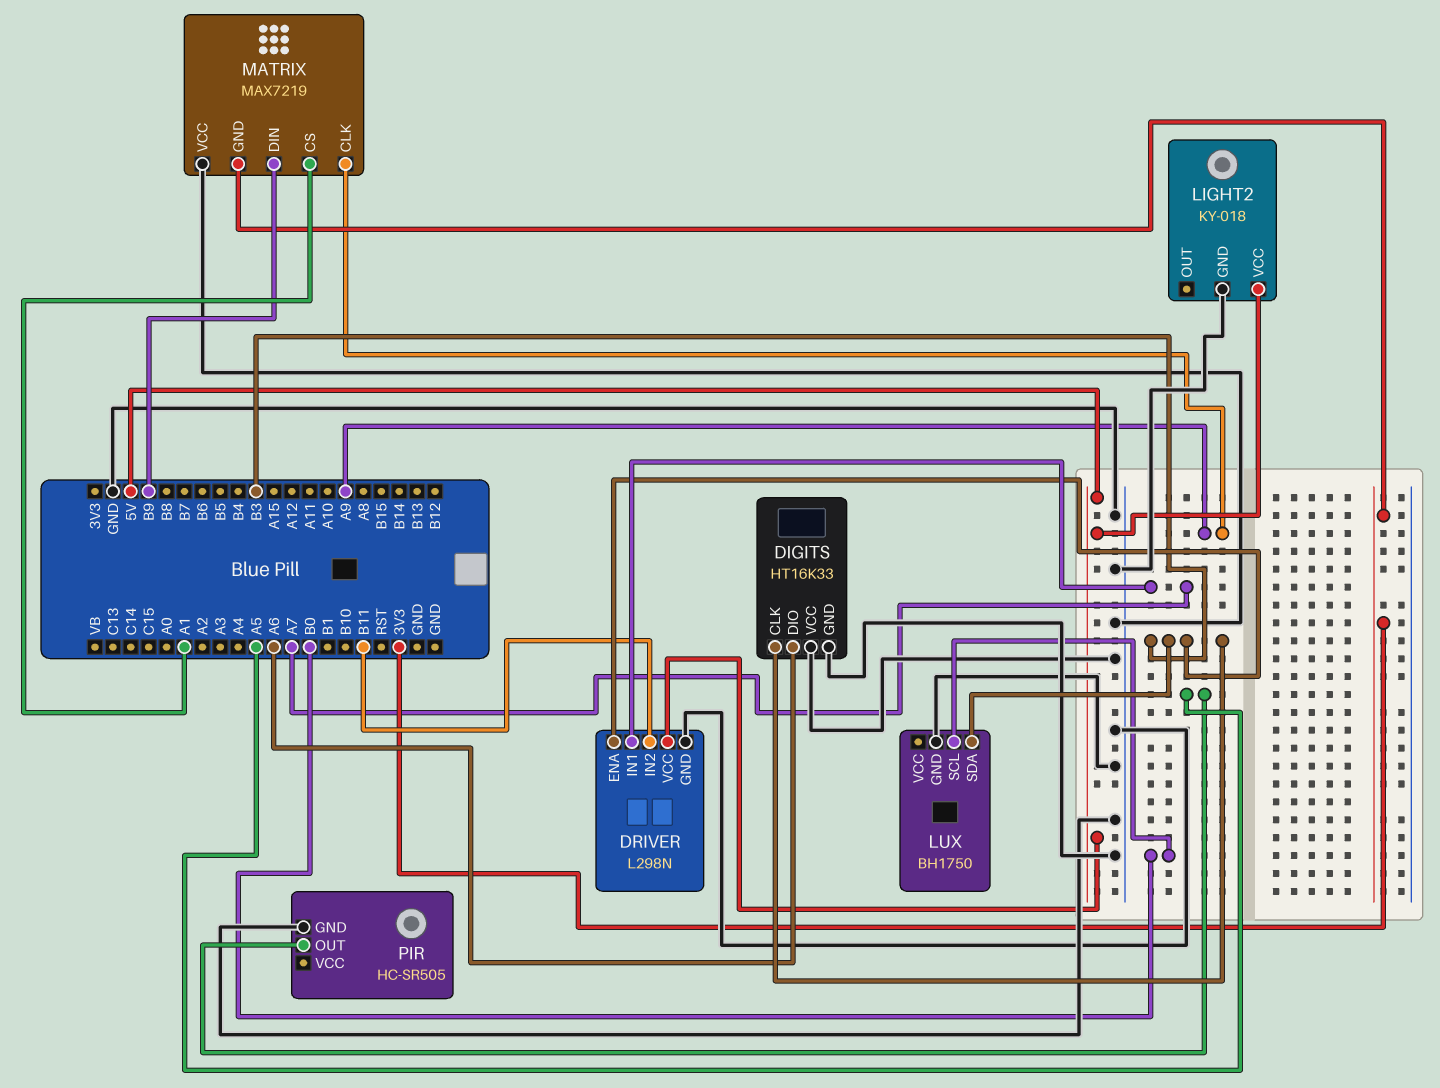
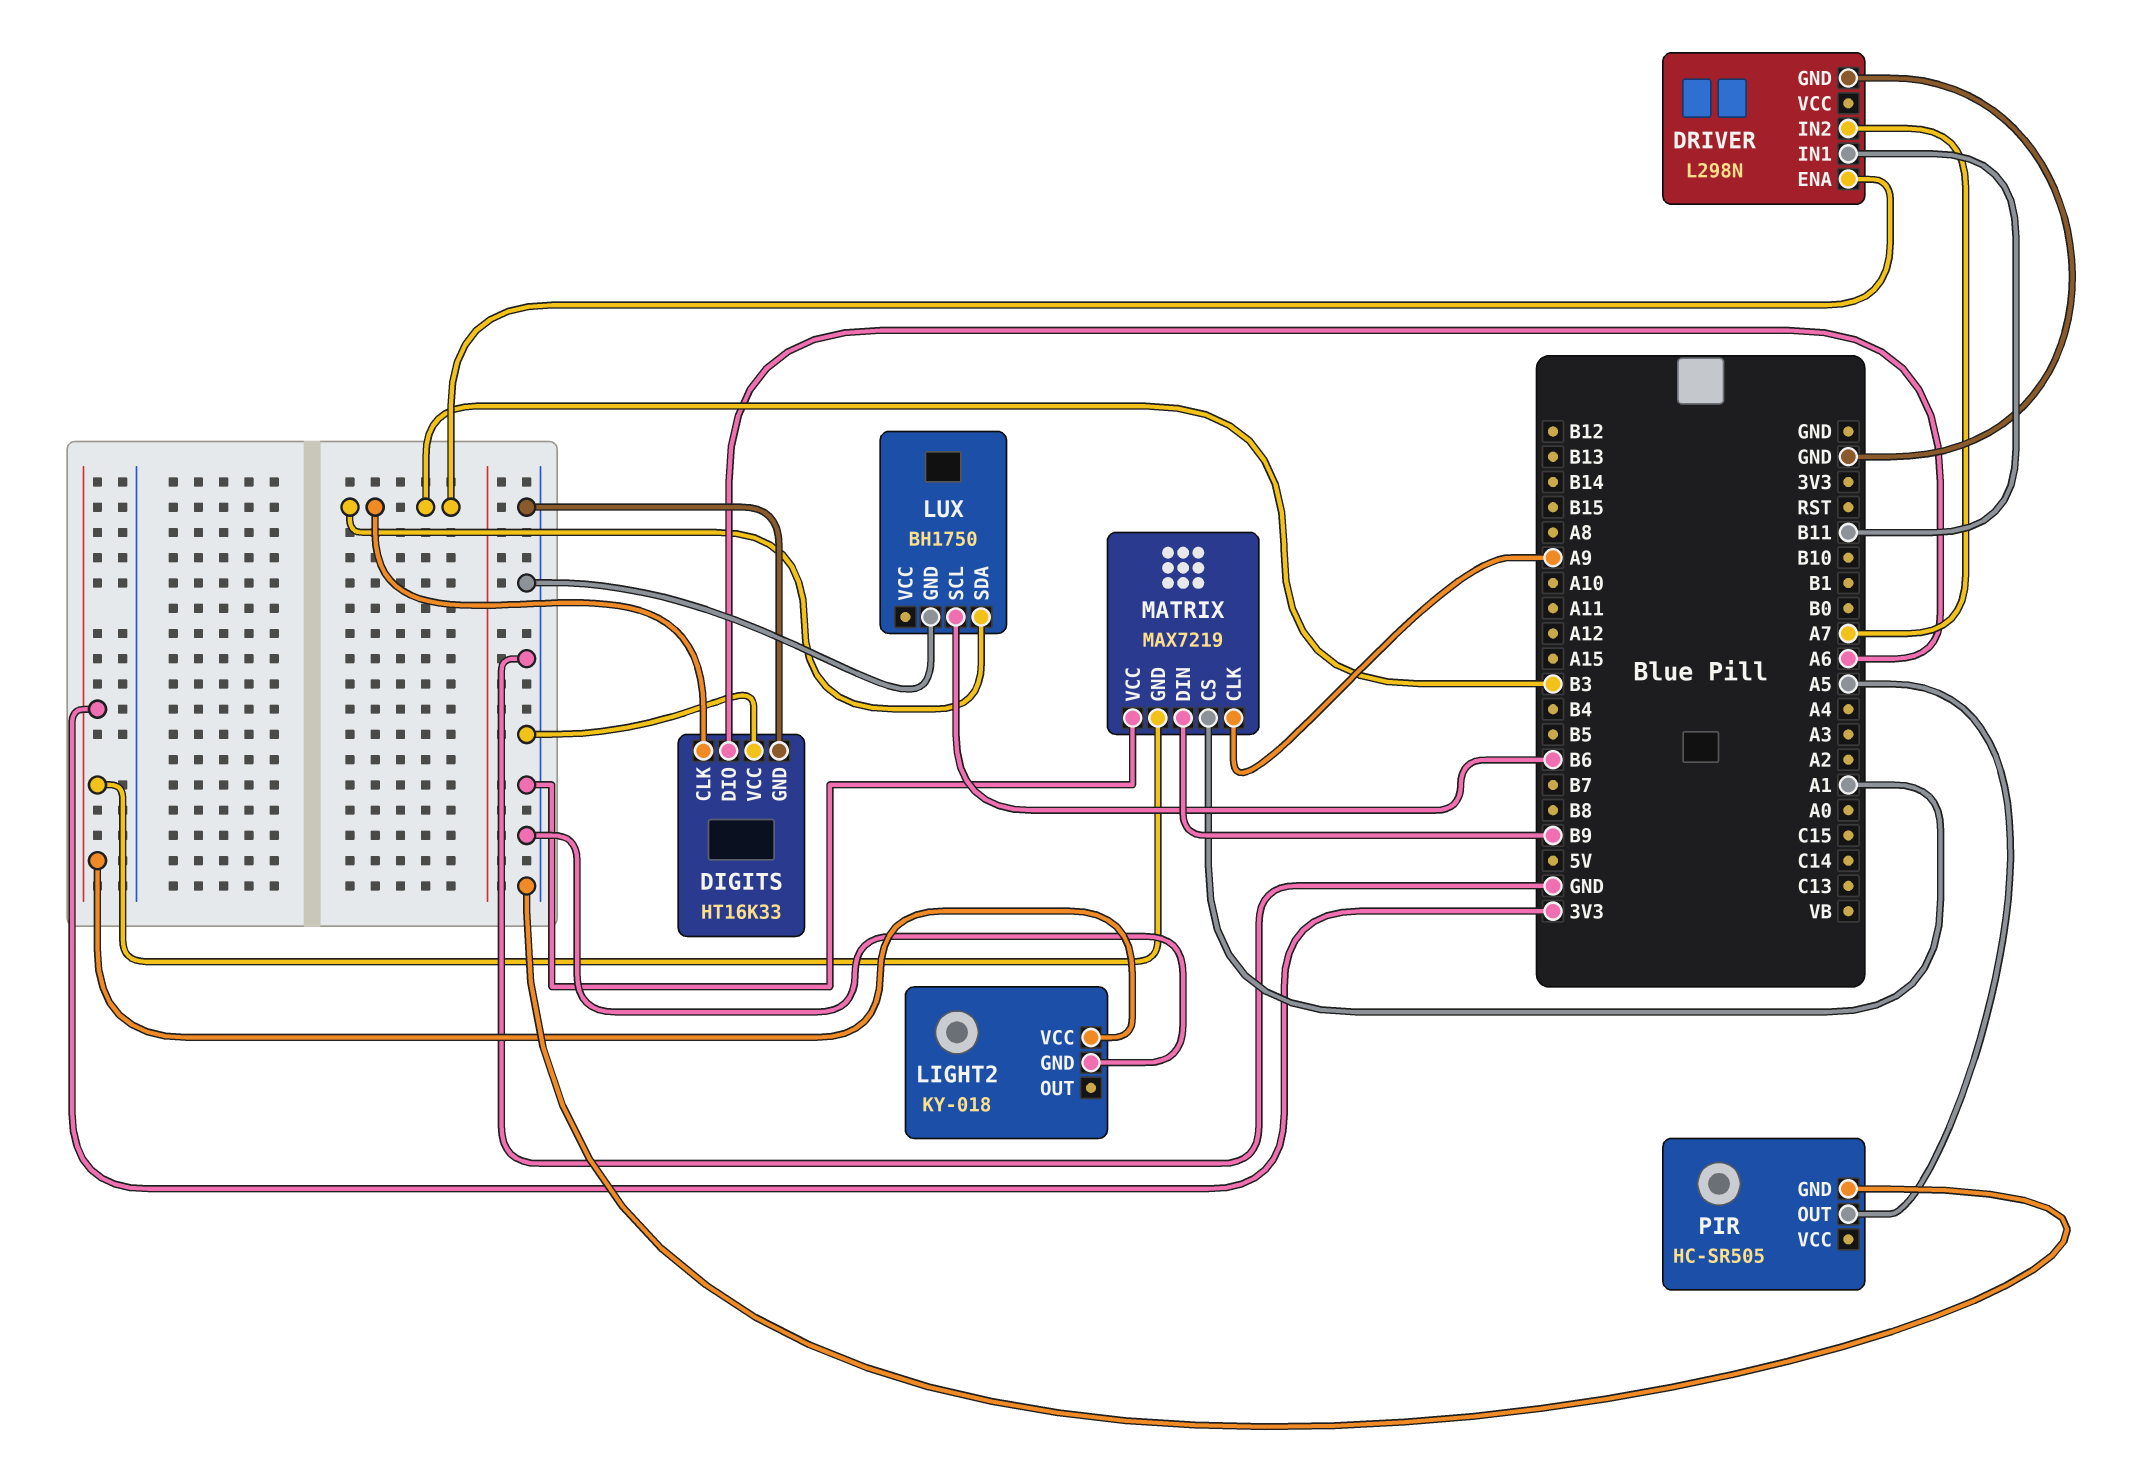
DRIVER pin IN1: A7 -> B11
DRIVER pin IN2: B11 -> A7
DRIVER pin VCC: 5V -> none
LIGHT2 pin VCC: 5V -> 3V3
LUX pin SCL: B0 -> B6

